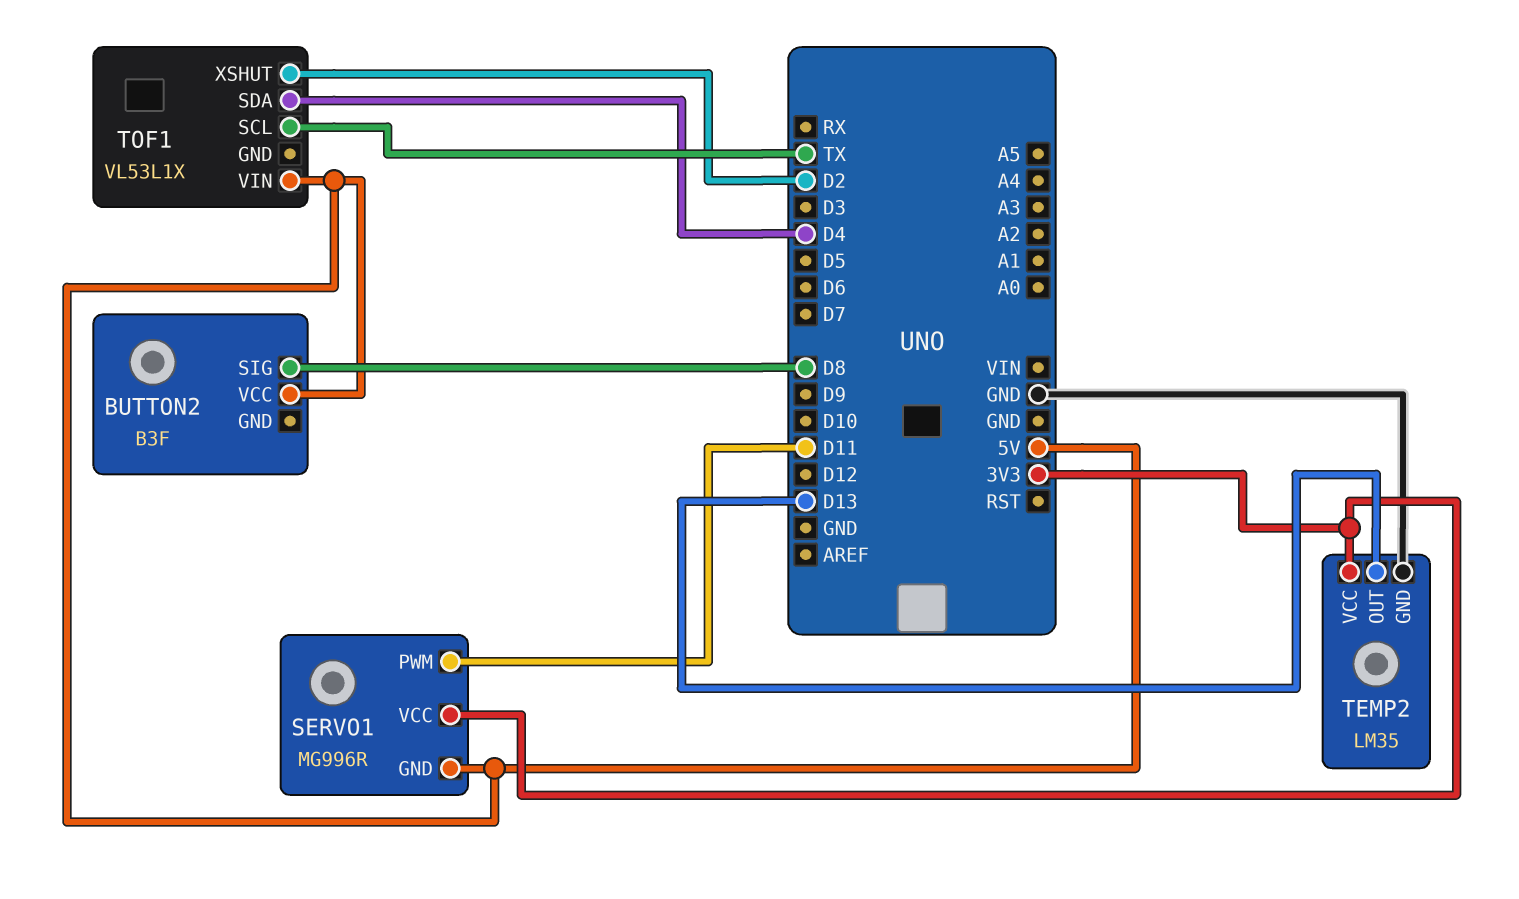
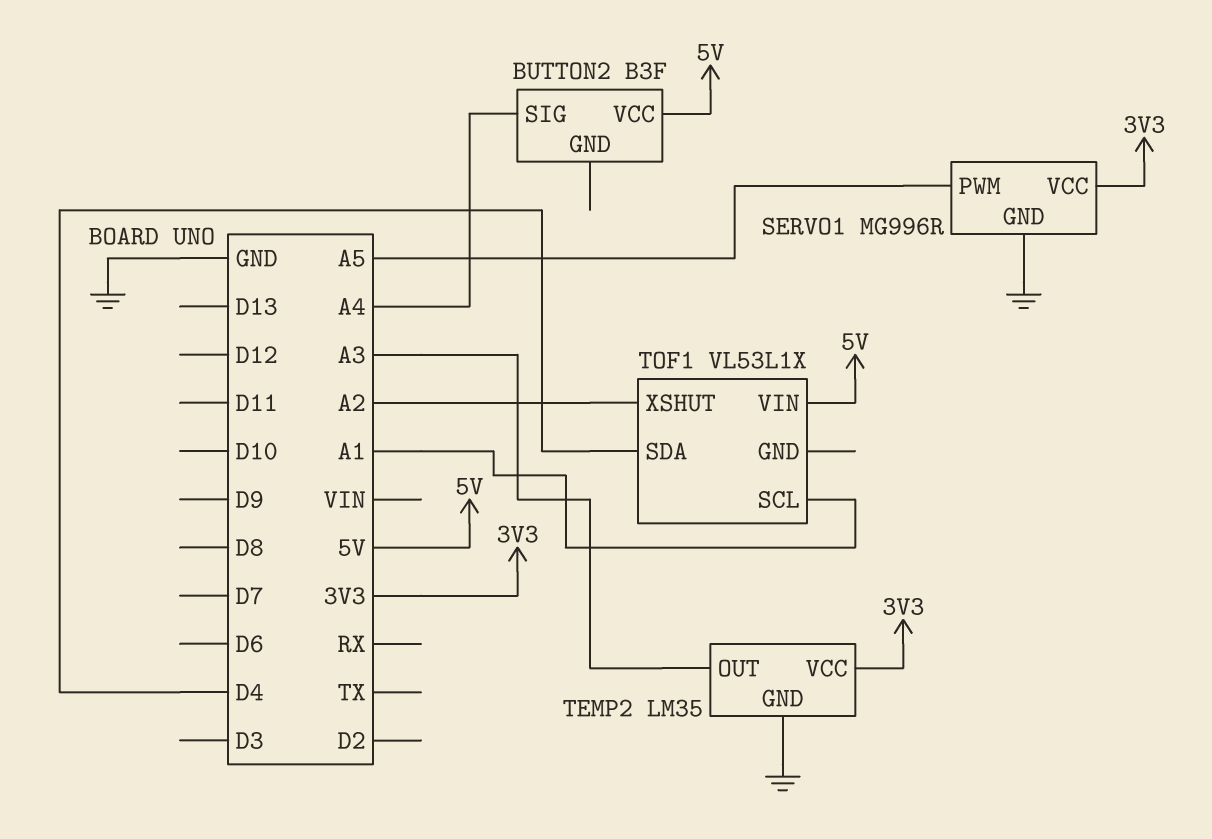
BUTTON2 pin SIG: D8 -> A4
SERVO1 pin GND: 5V -> GND
SERVO1 pin PWM: D11 -> A5
TEMP2 pin OUT: D13 -> A3
TOF1 pin SCL: TX -> A1
TOF1 pin XSHUT: D2 -> A2

